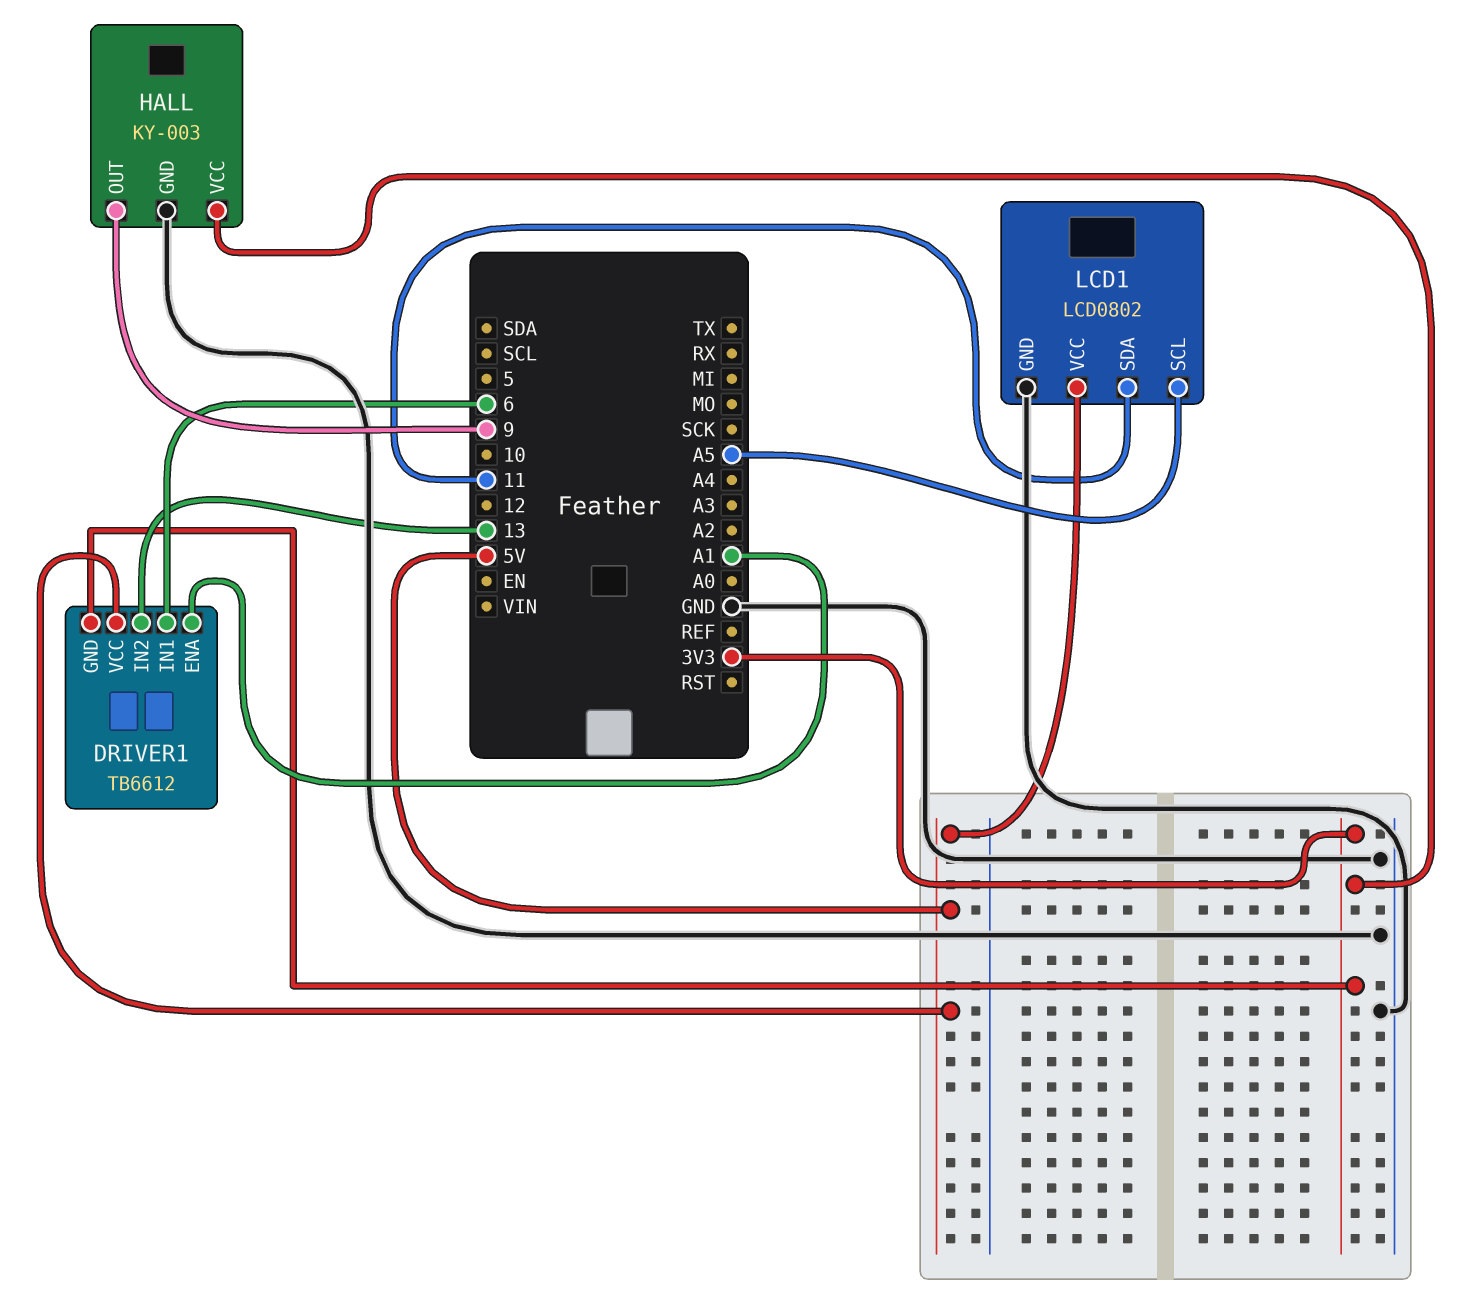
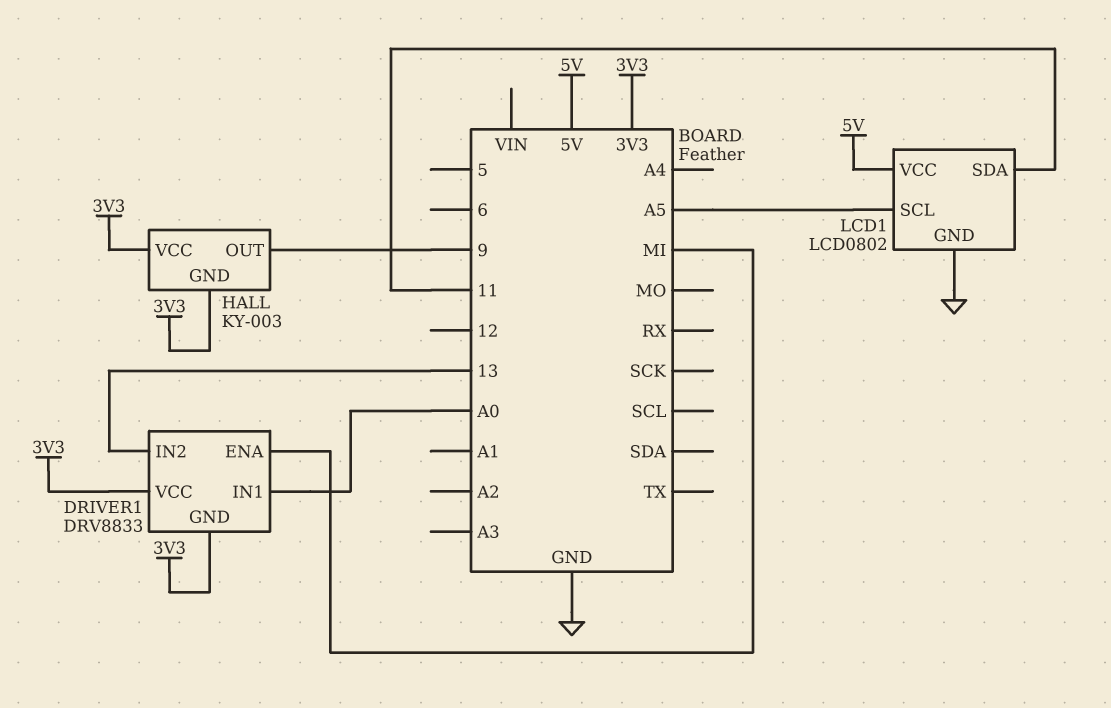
DRIVER1: TB6612 -> DRV8833
DRIVER1 pin ENA: A1 -> MI
DRIVER1 pin IN1: 6 -> A0
DRIVER1 pin VCC: 5V -> 3V3
HALL pin GND: GND -> 3V3

